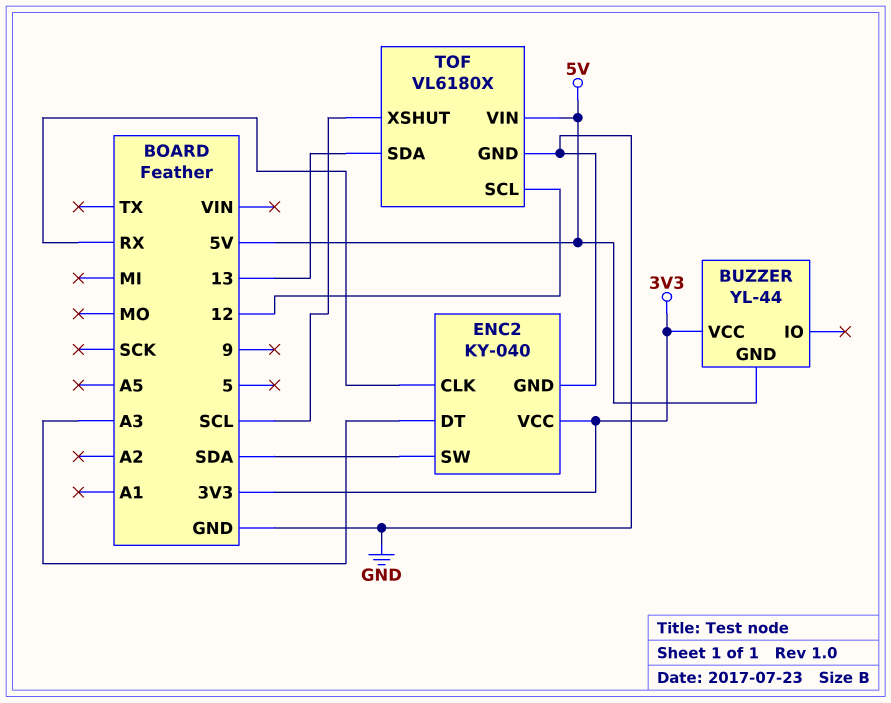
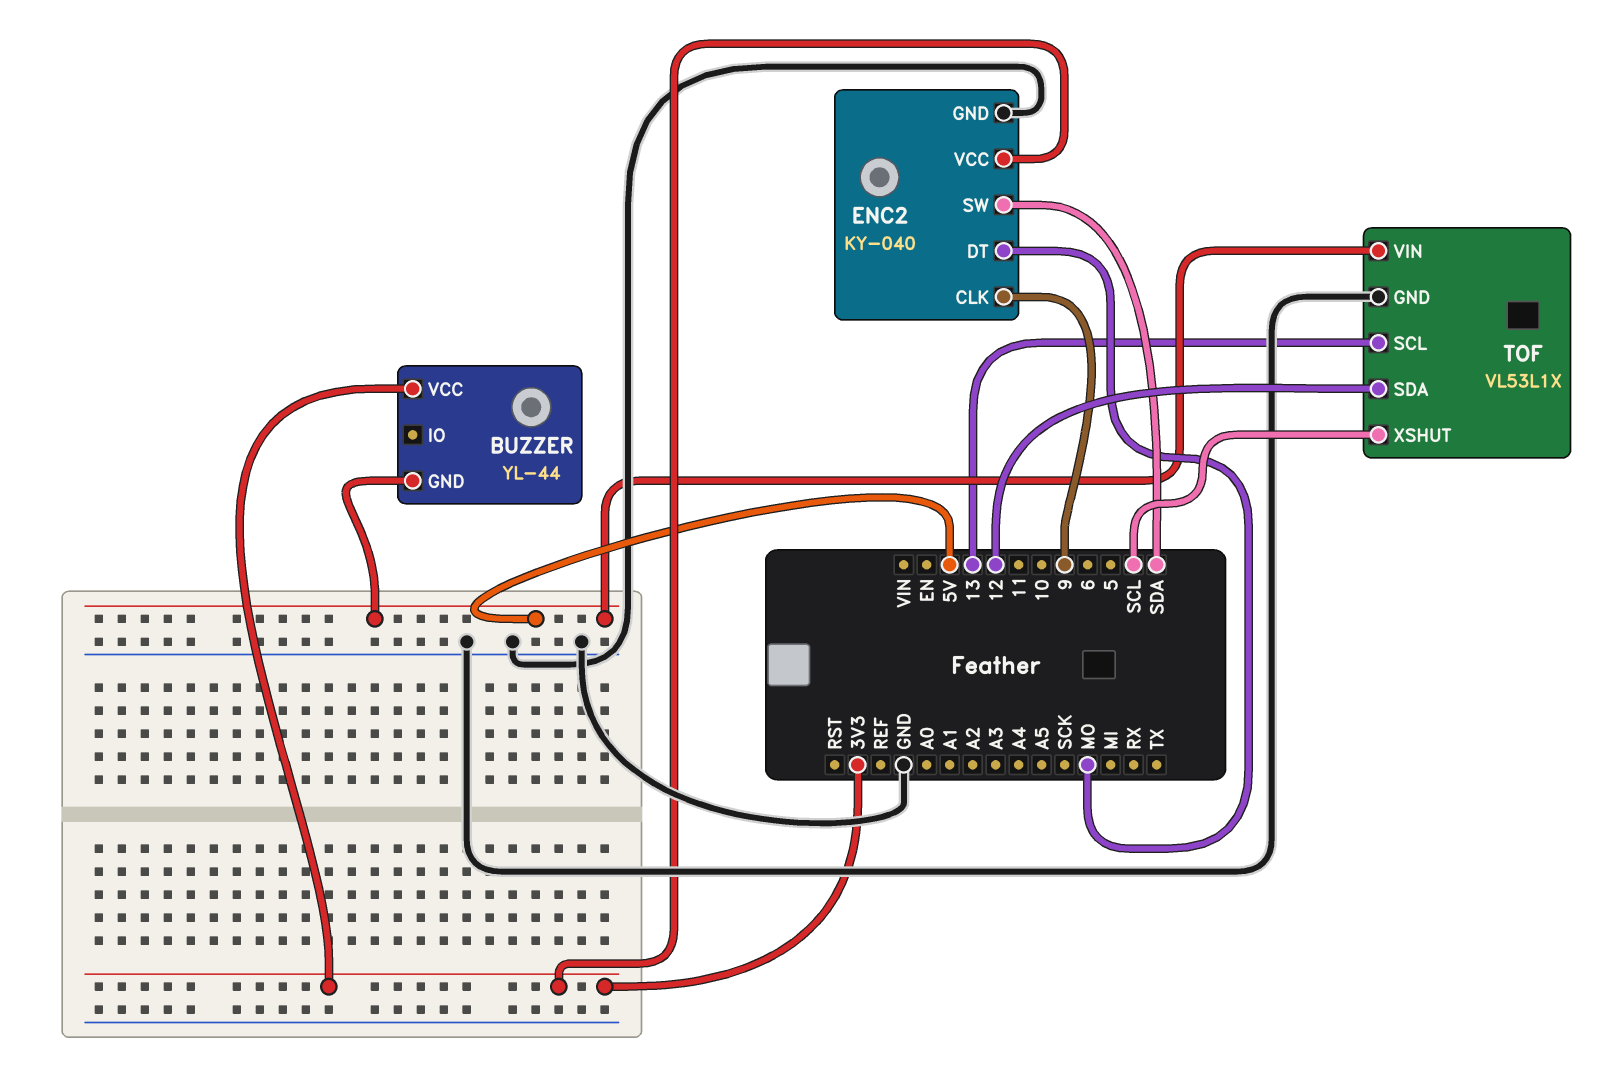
ENC2 pin CLK: RX -> 9
ENC2 pin DT: A3 -> MO
TOF: VL6180X -> VL53L1X
TOF pin SCL: 12 -> 13
TOF pin SDA: 13 -> 12

